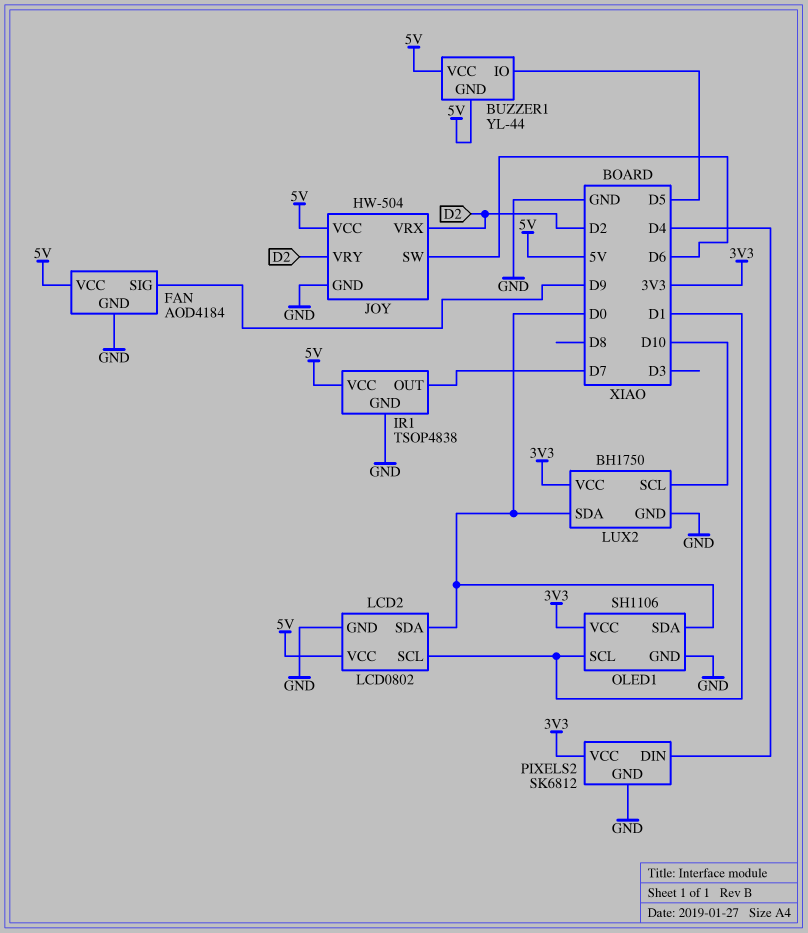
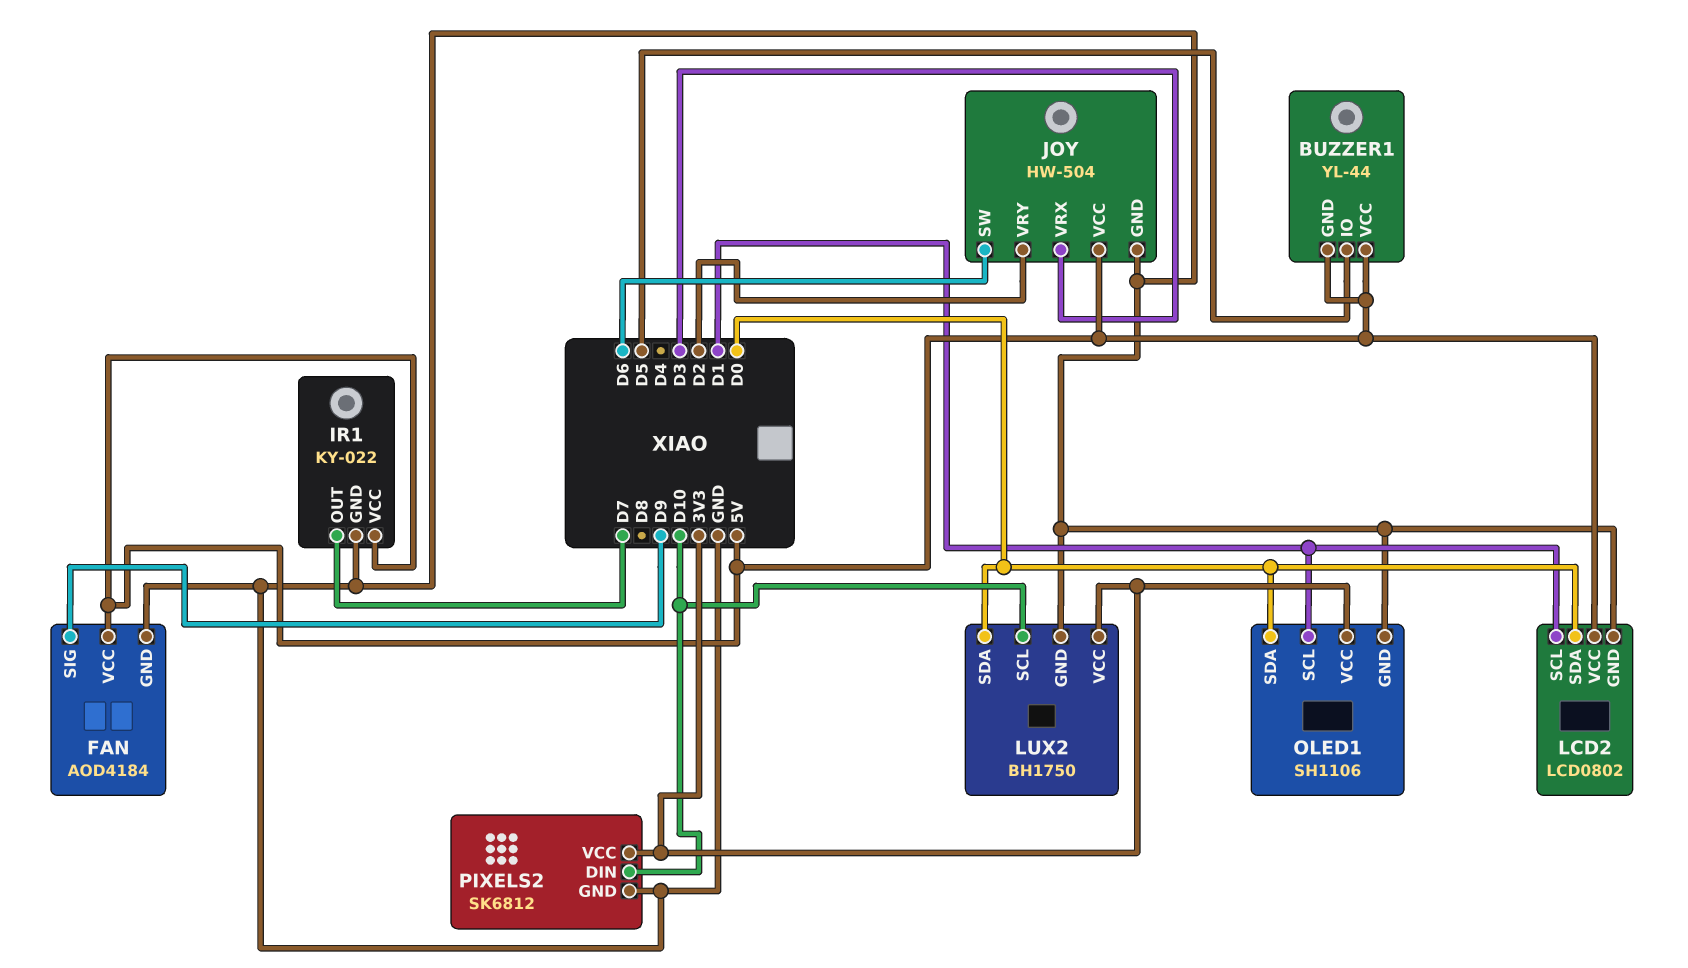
IR1: TSOP4838 -> KY-022
JOY pin VRX: D2 -> D3
PIXELS2 pin DIN: D4 -> D10

